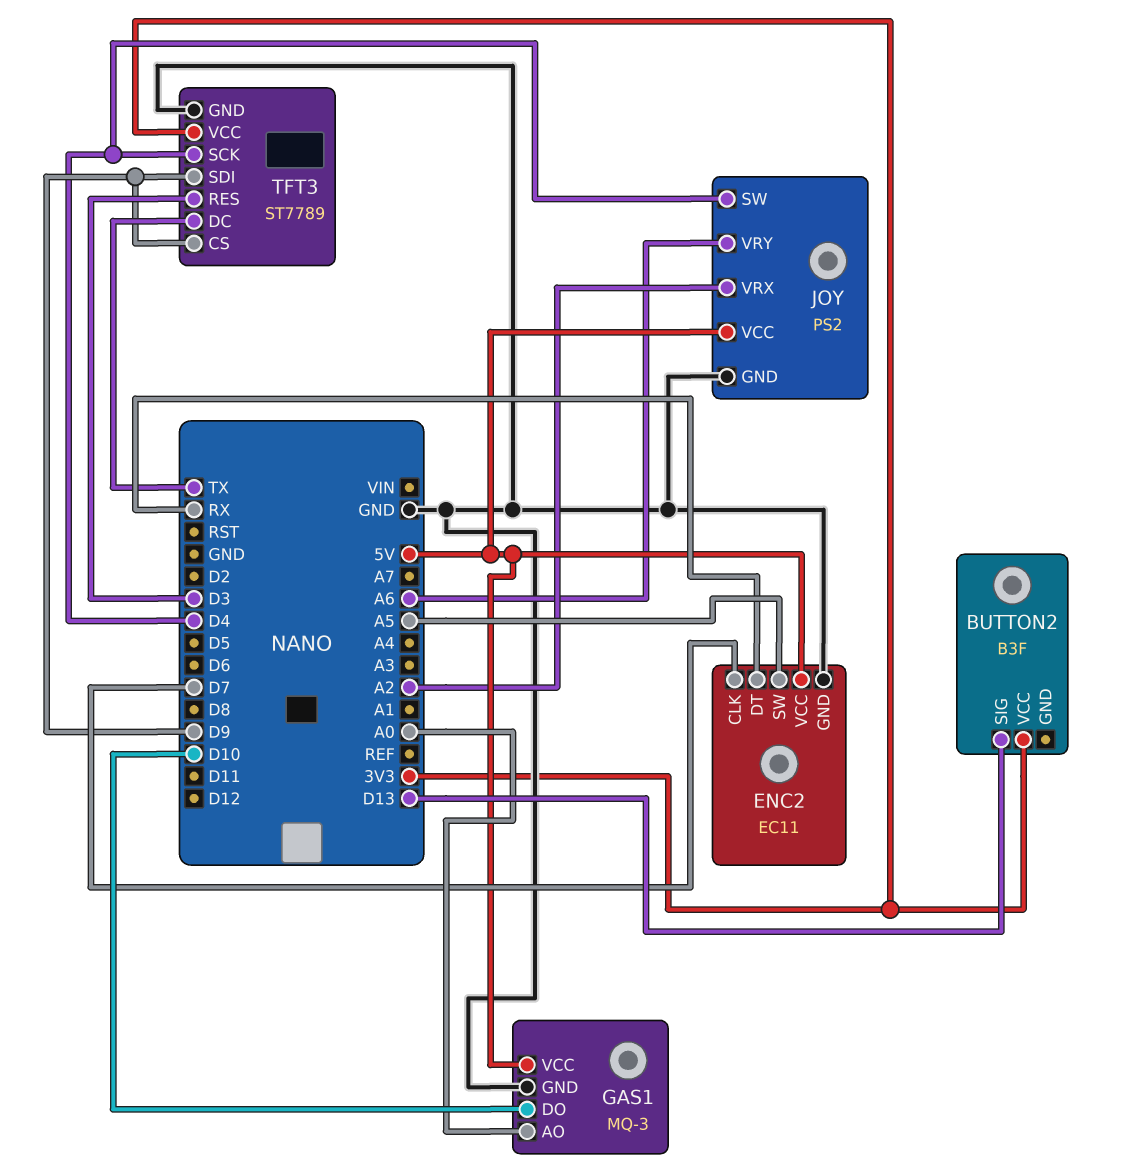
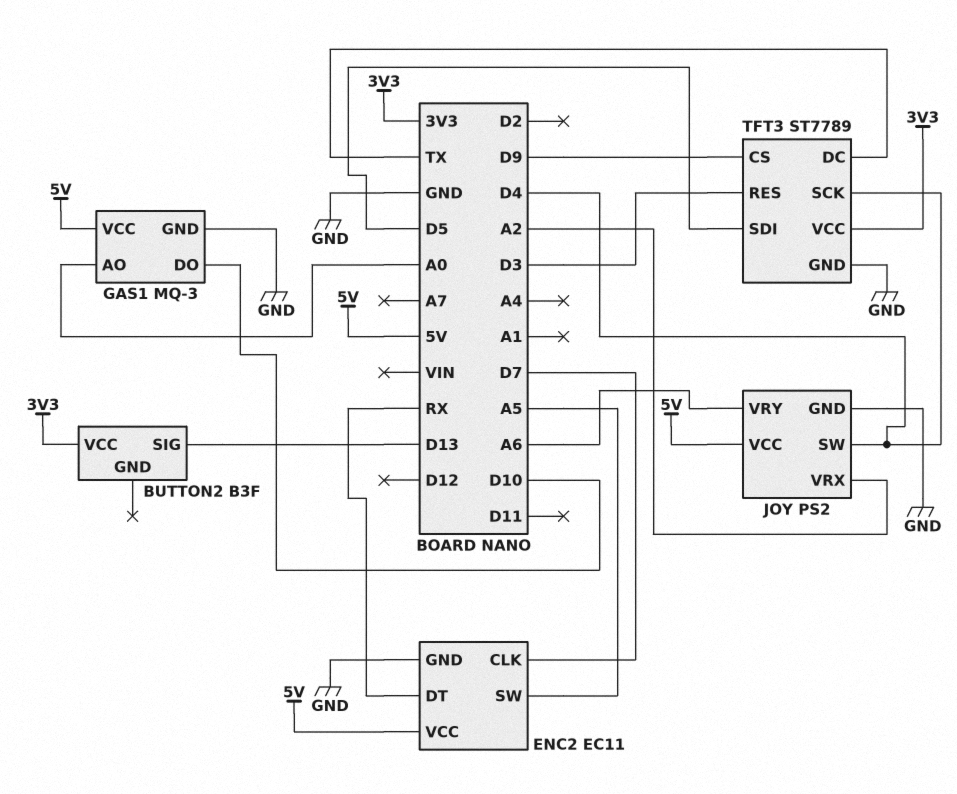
TFT3 pin SDI: D9 -> D5

